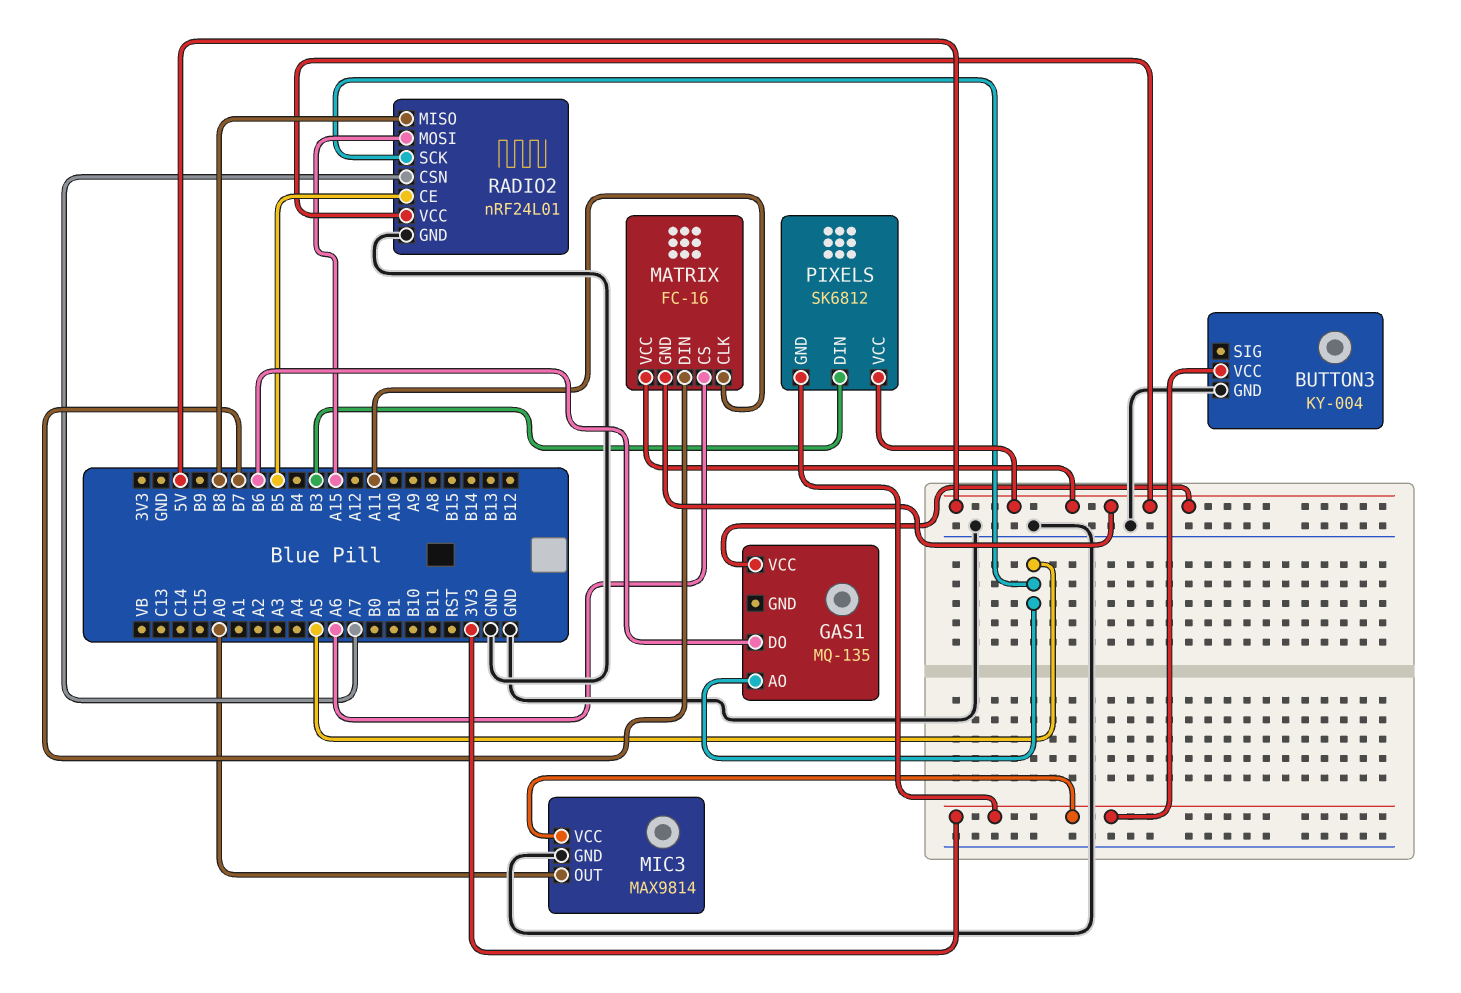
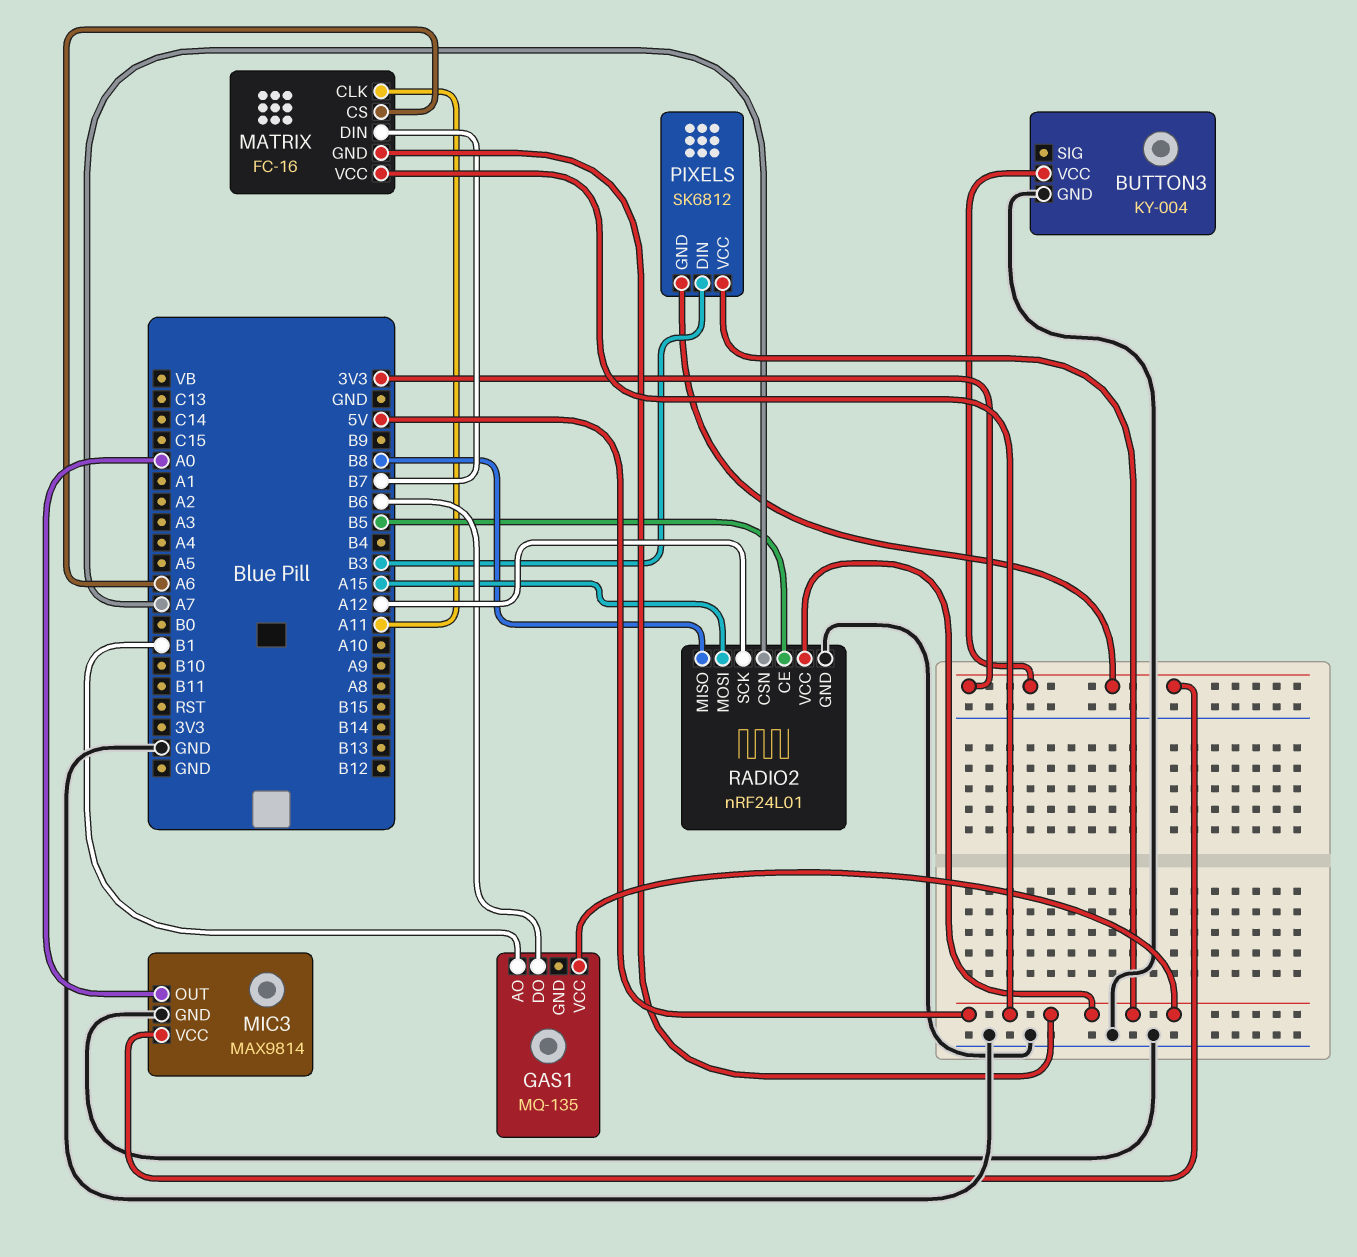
GAS1 pin AO: A5 -> B1
RADIO2 pin SCK: A5 -> A12

